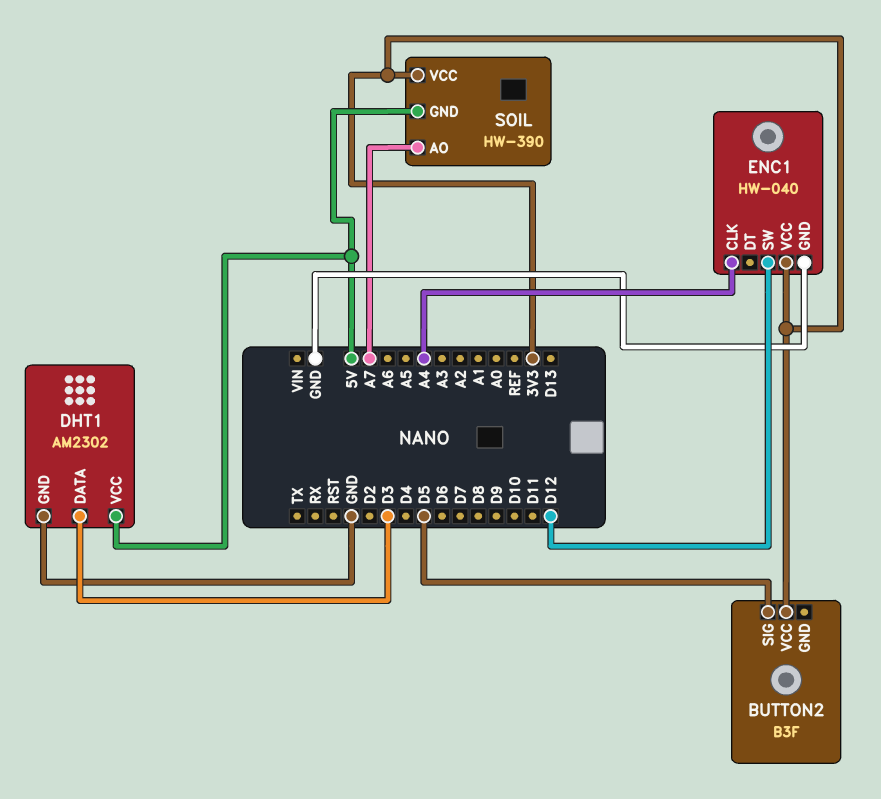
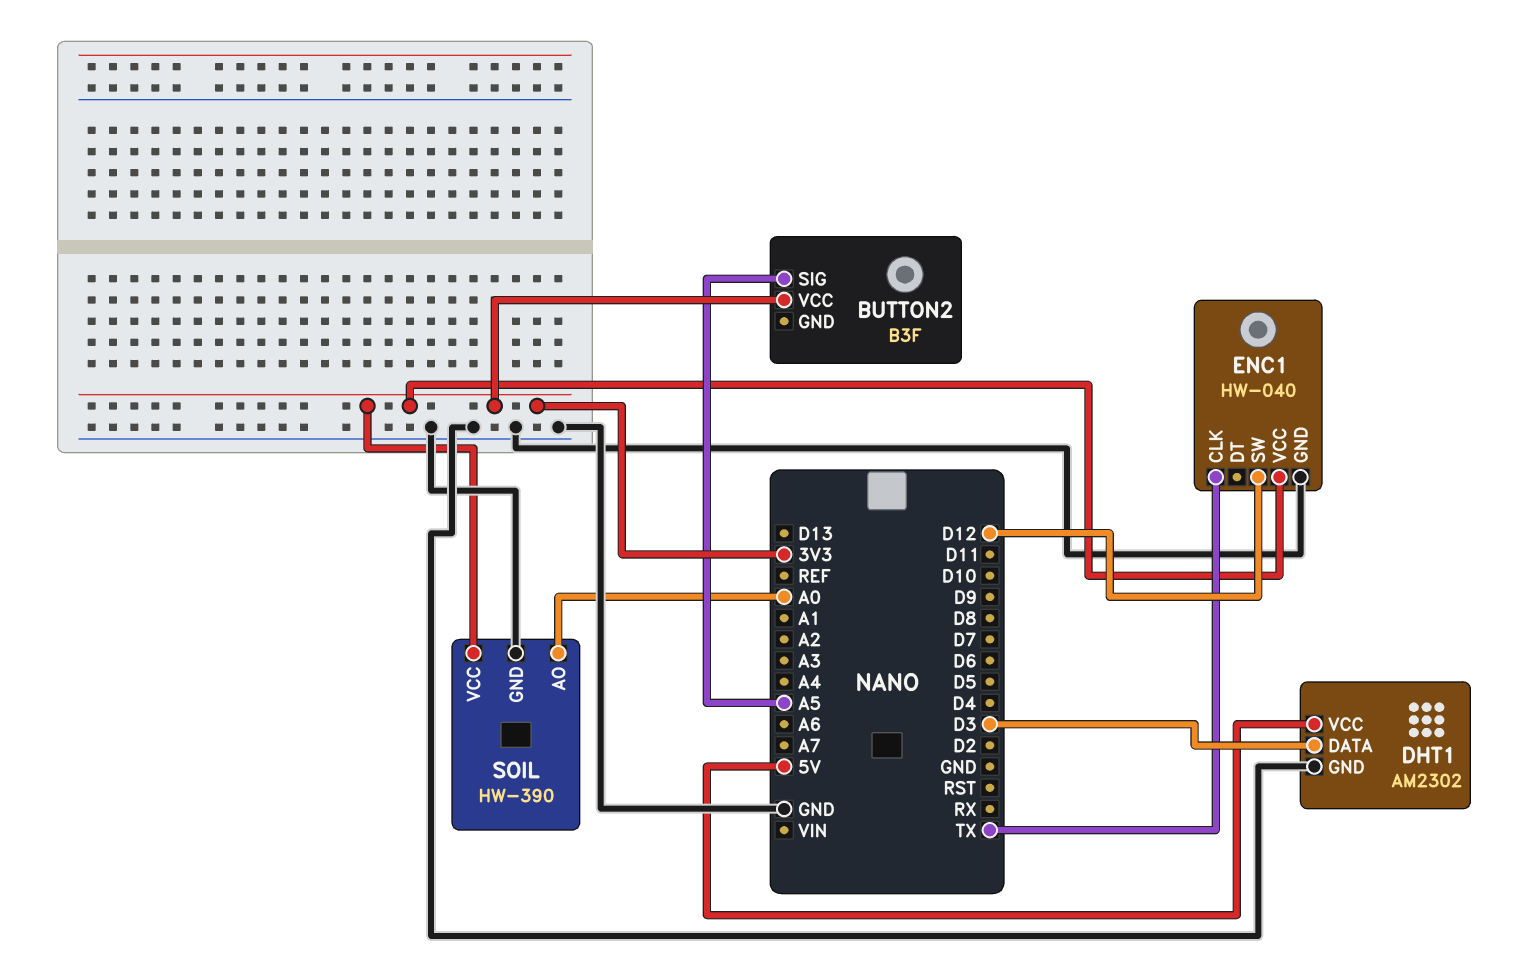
BUTTON2 pin SIG: D5 -> A5
ENC1 pin CLK: A4 -> TX
SOIL pin AO: A7 -> A0
SOIL pin GND: 5V -> GND

